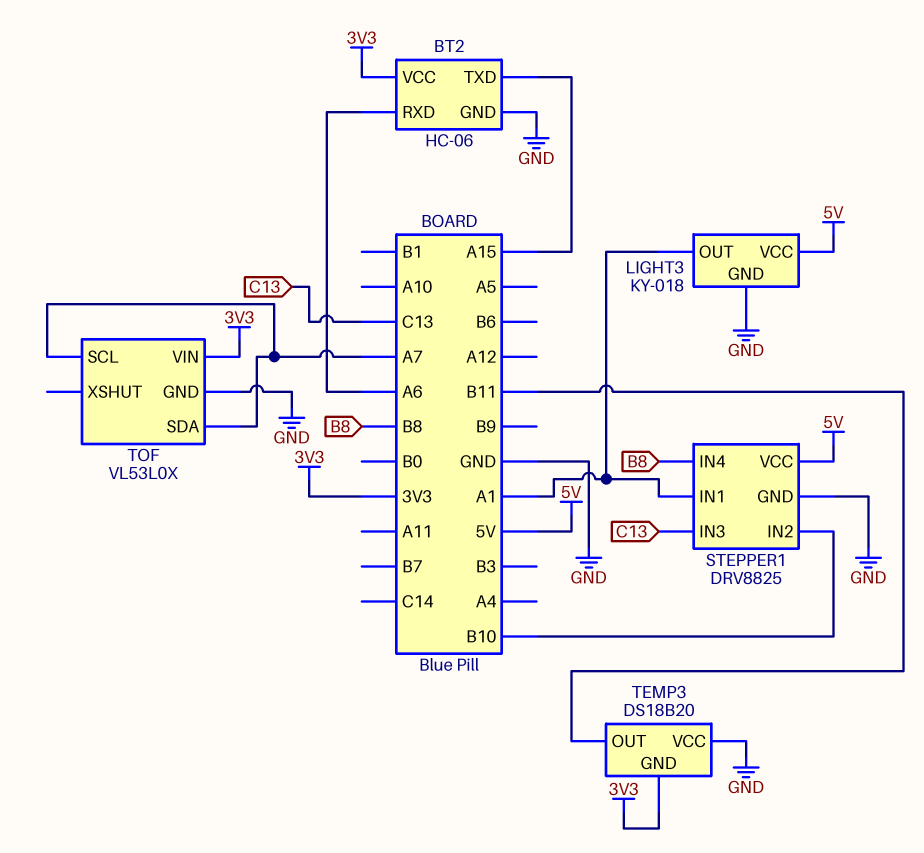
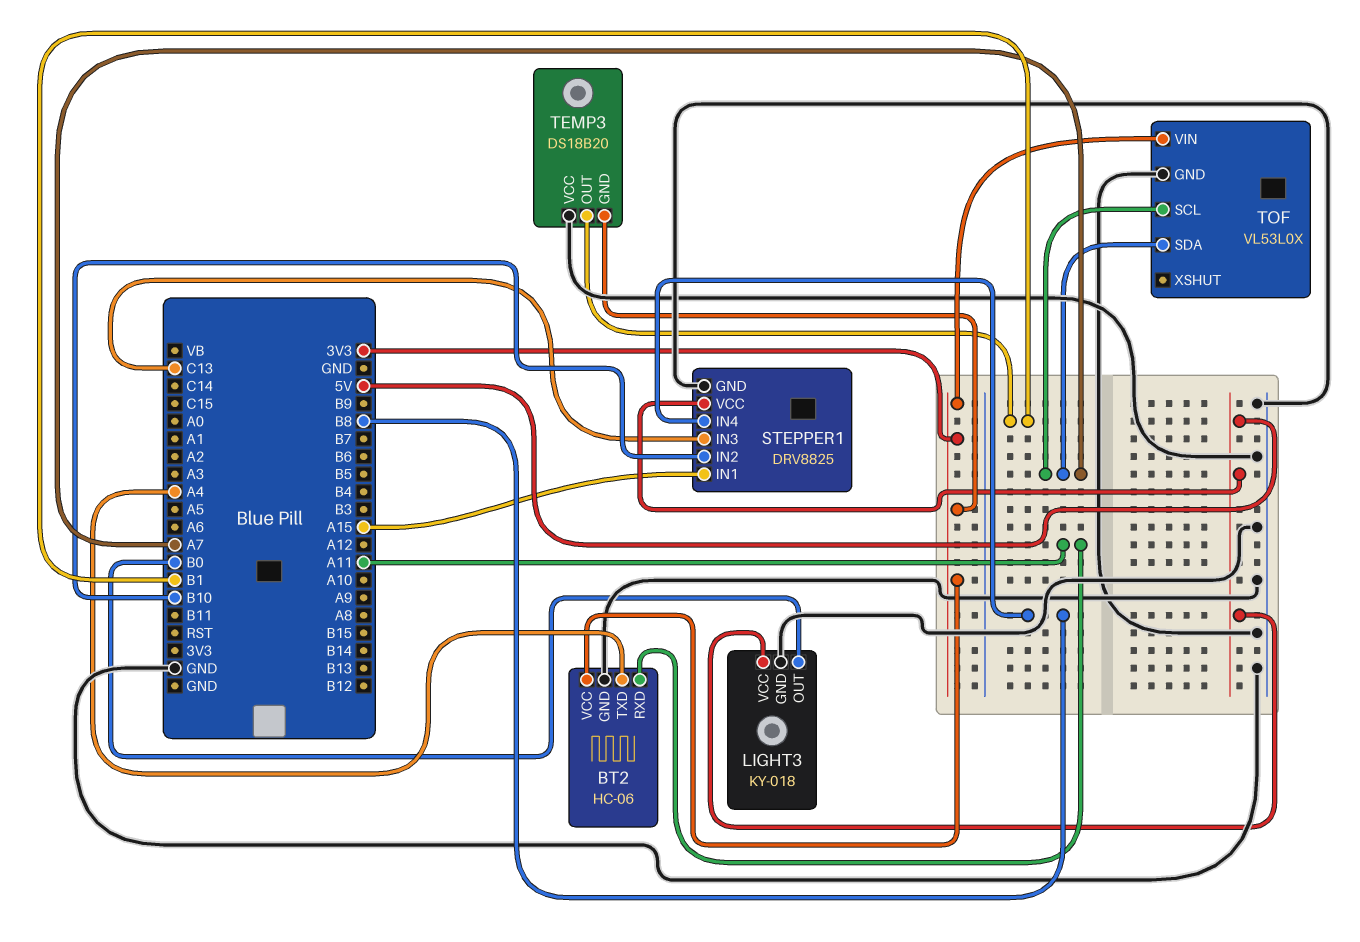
BT2 pin RXD: A6 -> A11
BT2 pin TXD: A15 -> A4
LIGHT3 pin OUT: A1 -> B0
STEPPER1 pin IN1: A1 -> A15
TEMP3 pin OUT: B11 -> B1

